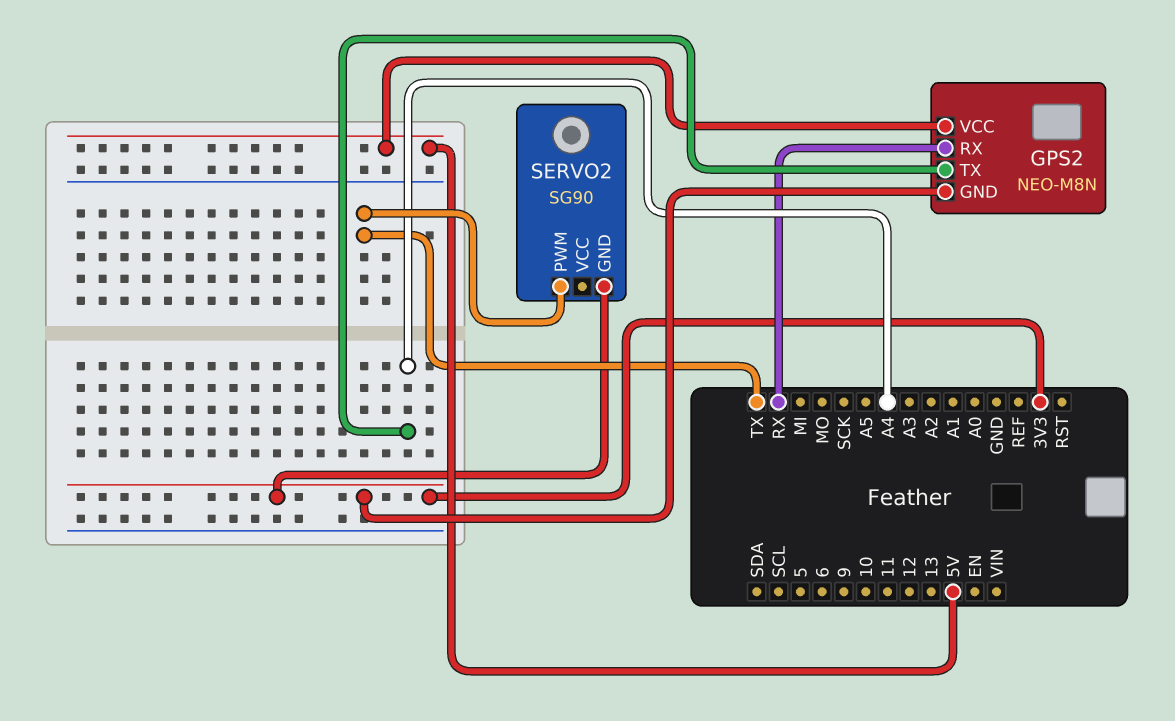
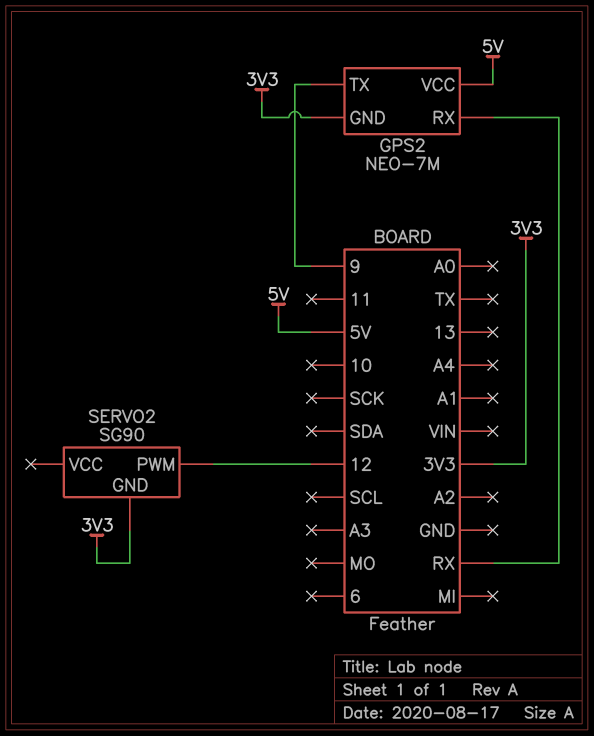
GPS2: NEO-M8N -> NEO-7M
GPS2 pin TX: A4 -> 9
SERVO2 pin PWM: TX -> 12

